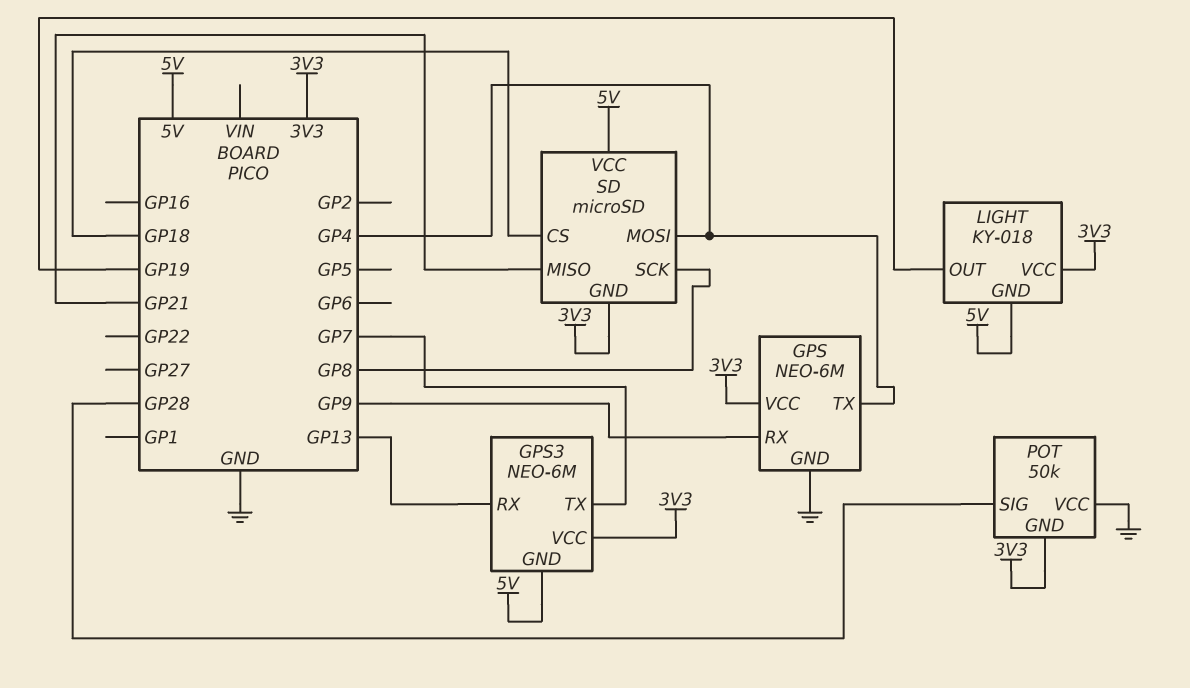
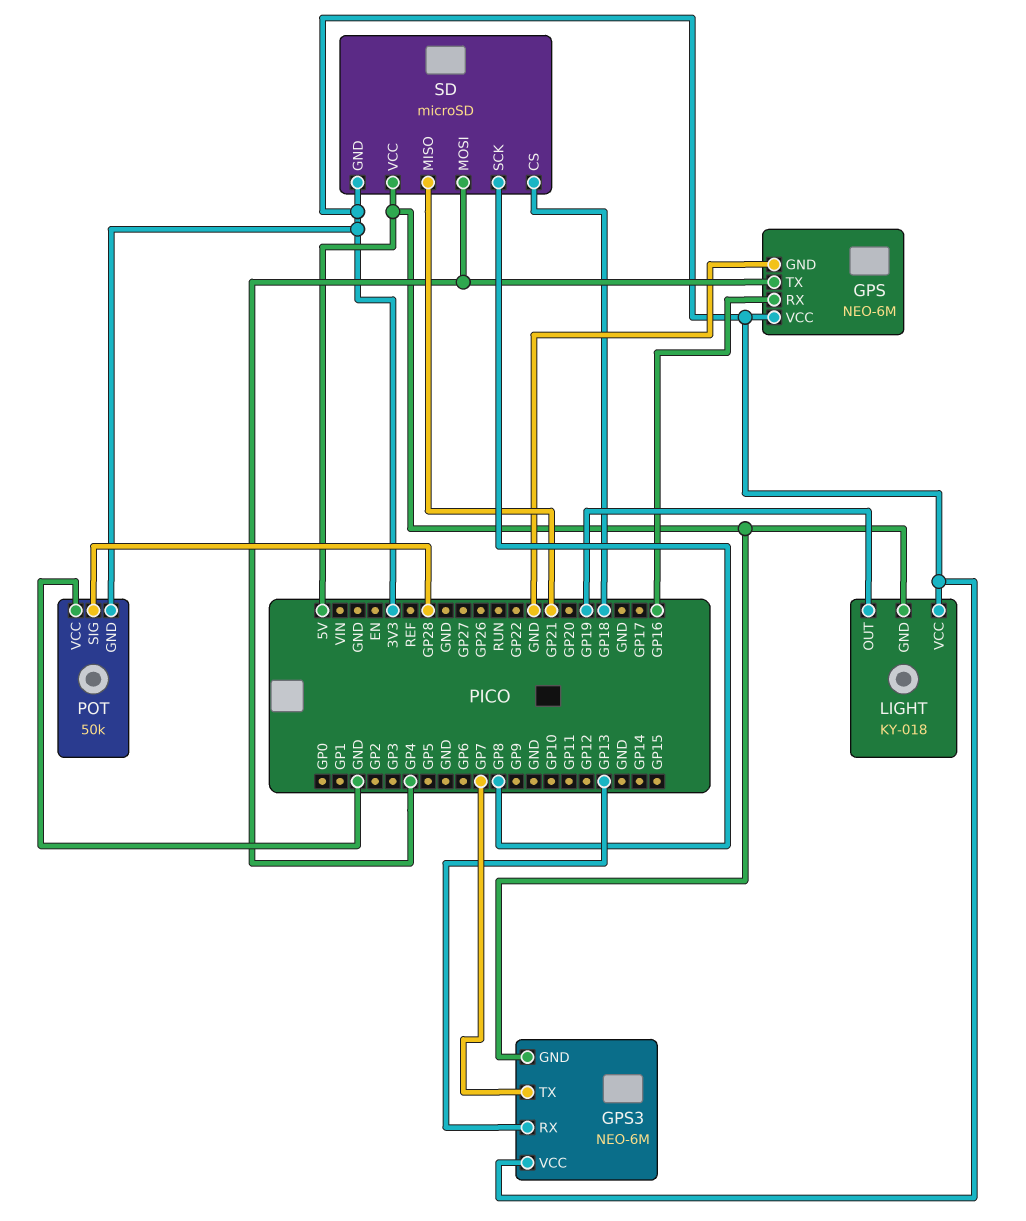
GPS pin RX: GP9 -> GP16

